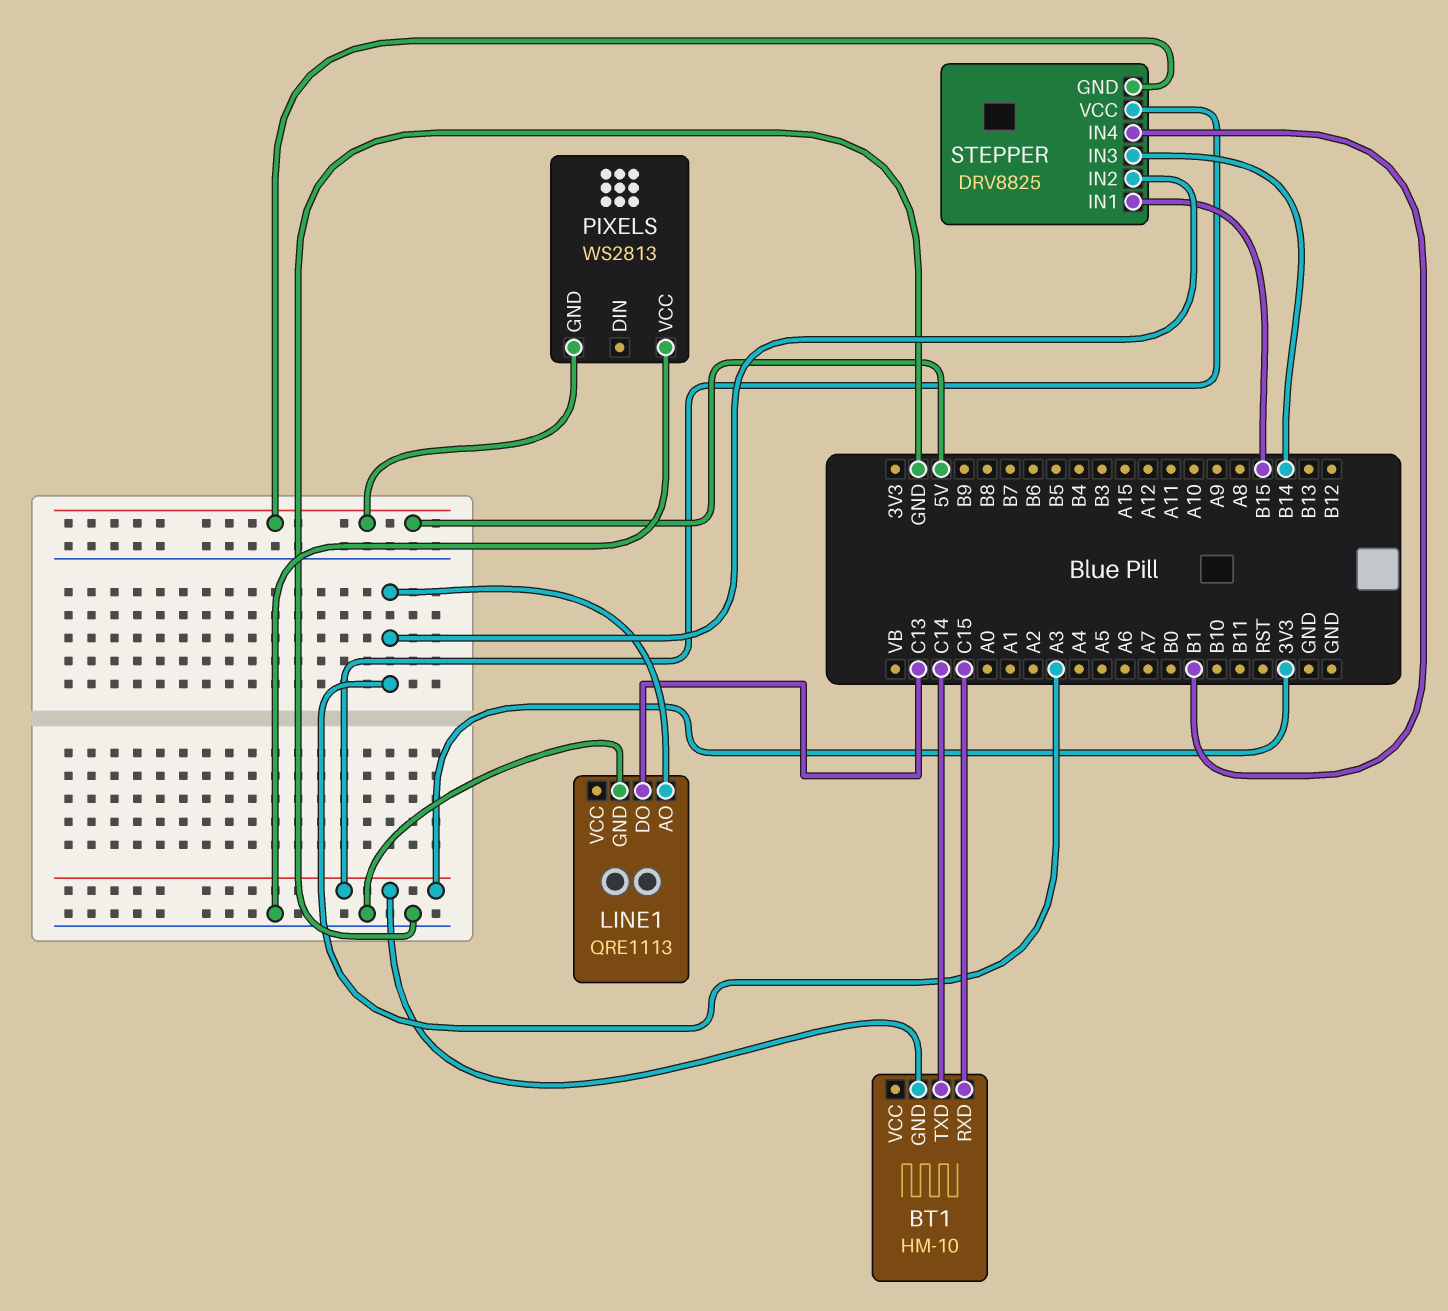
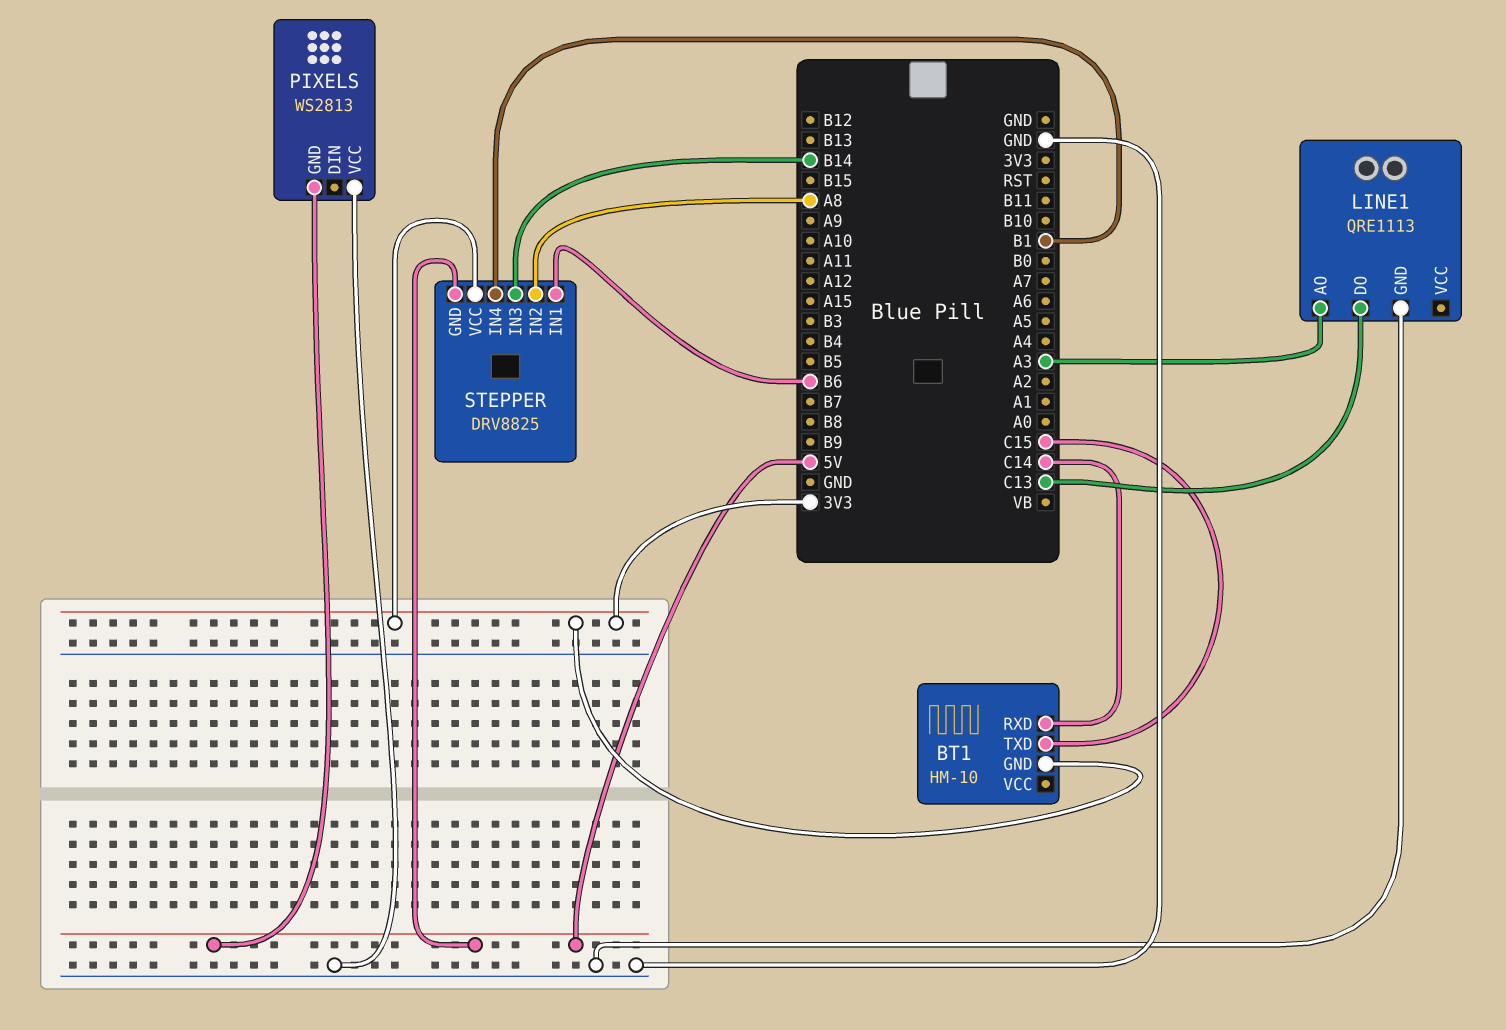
BT1 pin RXD: C15 -> C14
BT1 pin TXD: C14 -> C15
STEPPER pin IN1: B15 -> B6
STEPPER pin IN2: A3 -> A8

